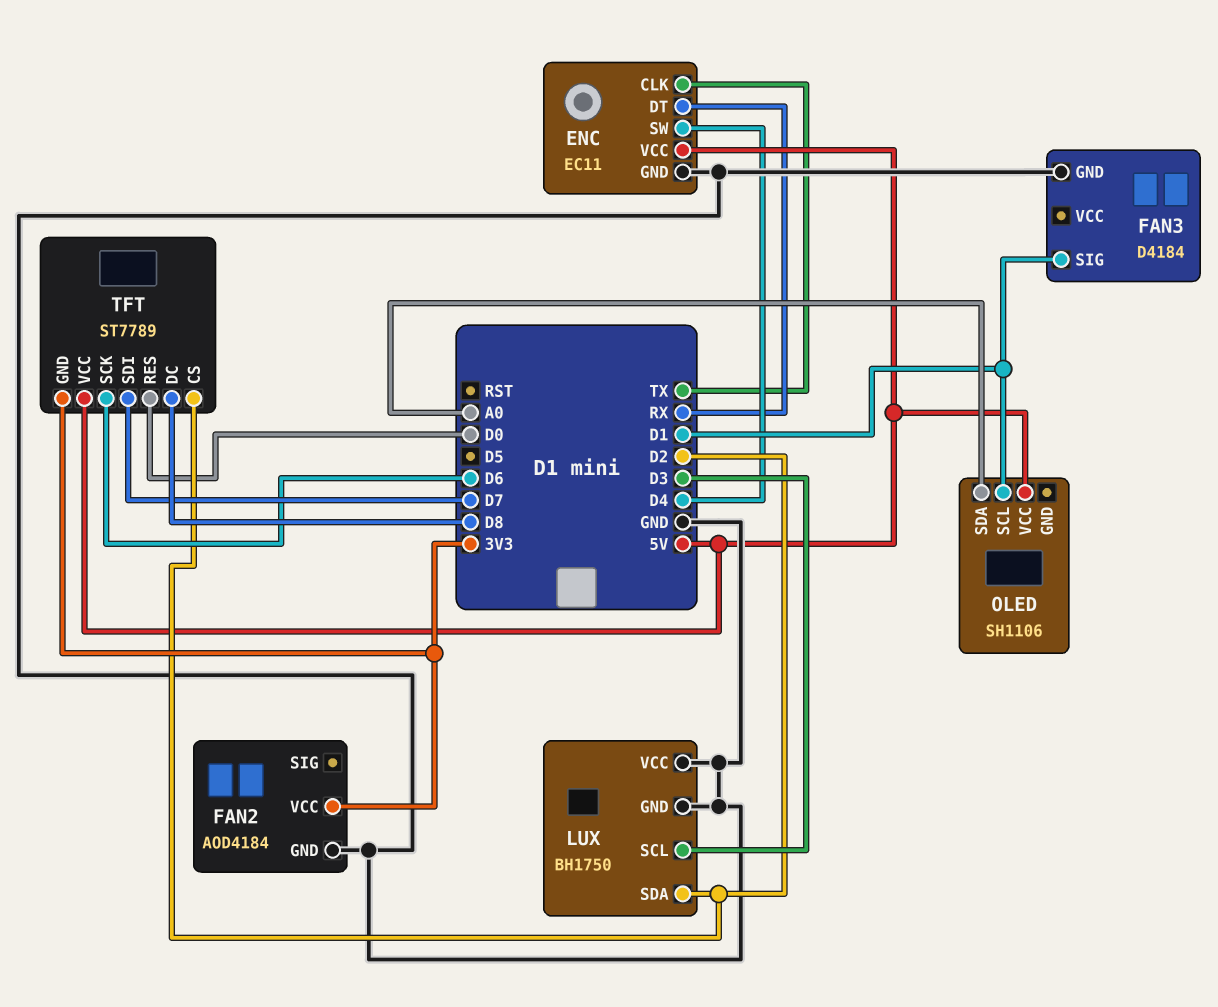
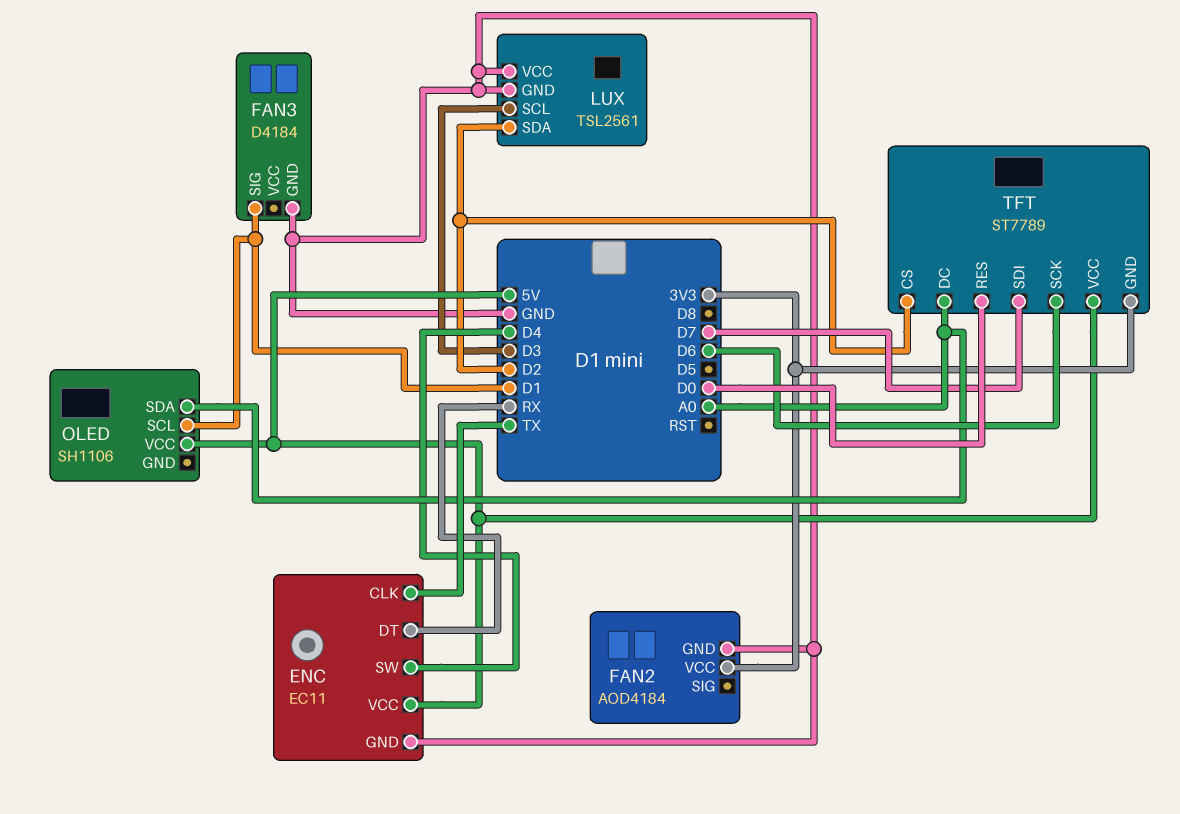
LUX: BH1750 -> TSL2561
TFT pin DC: D8 -> A0

